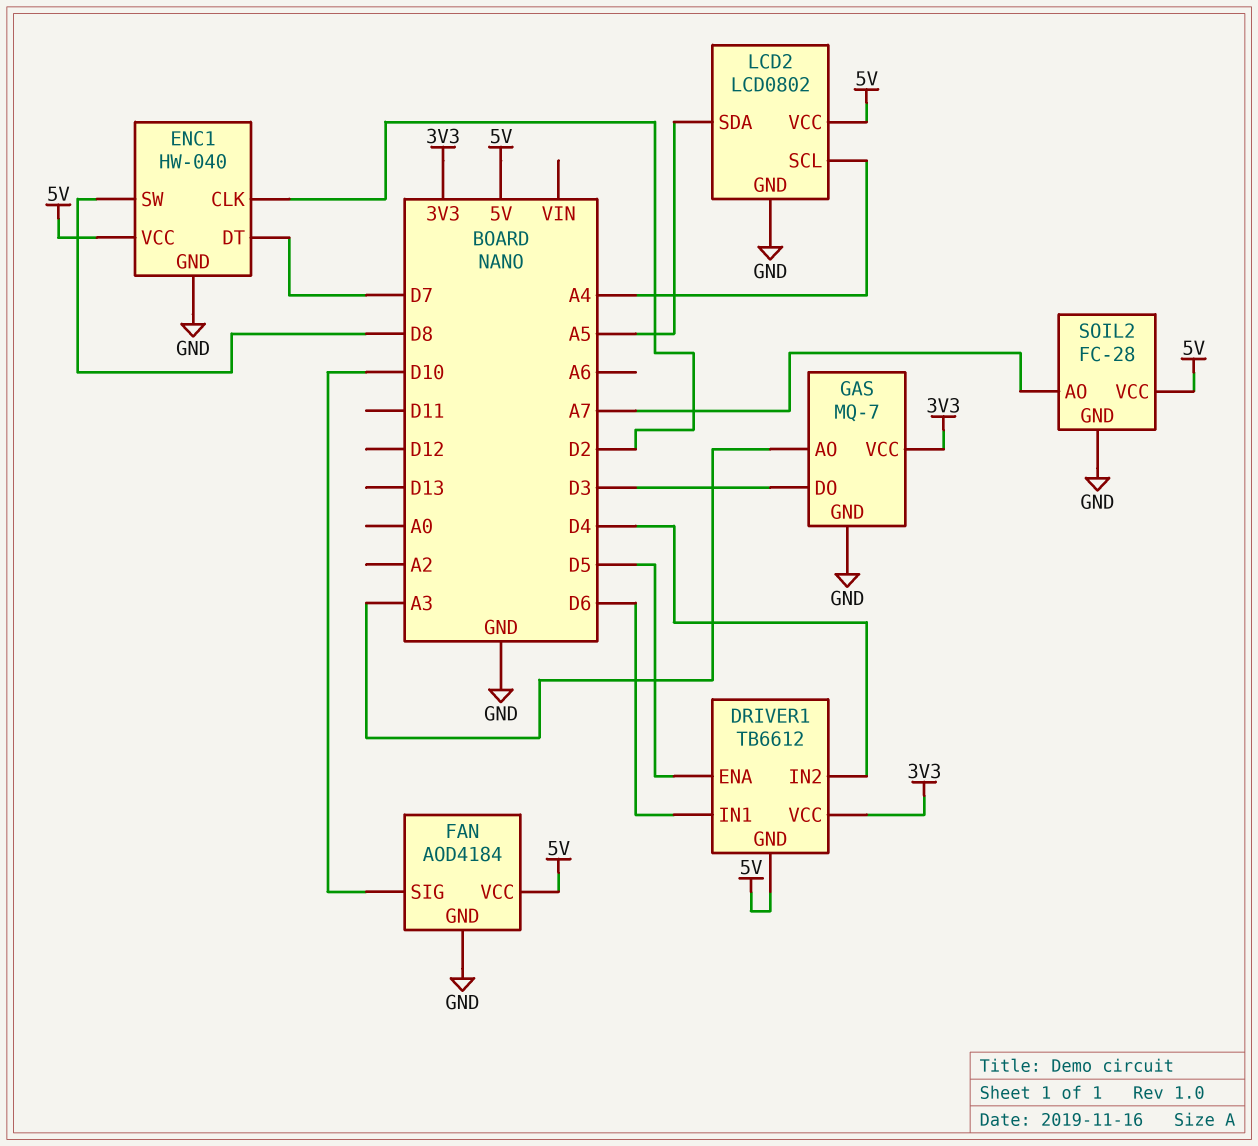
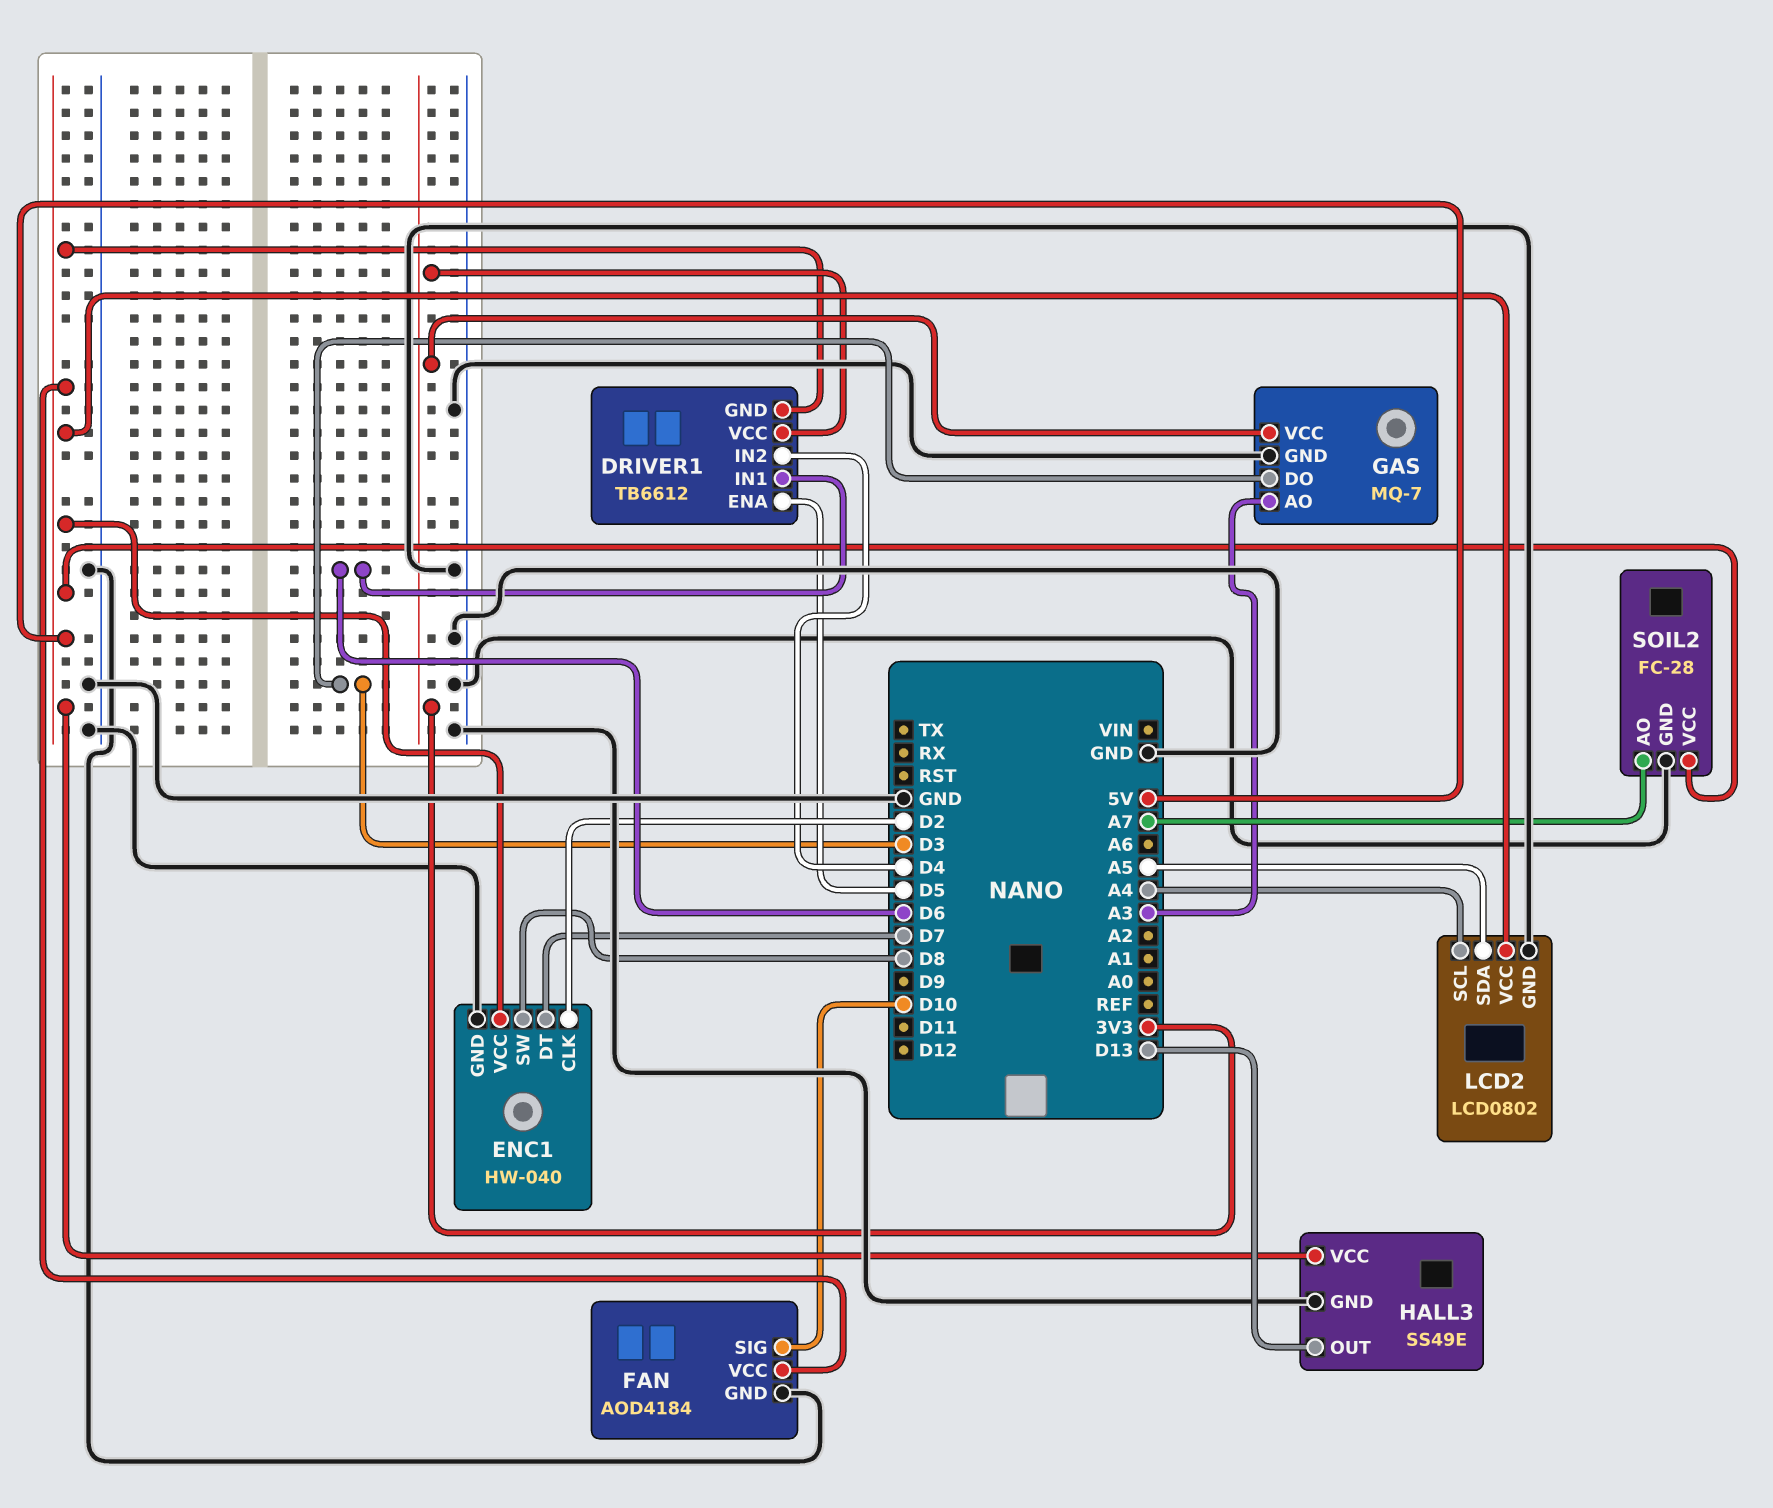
HALL3: none -> SS49E
HALL3 pin GND: none -> GND
HALL3 pin OUT: none -> D13
HALL3 pin VCC: none -> 5V

